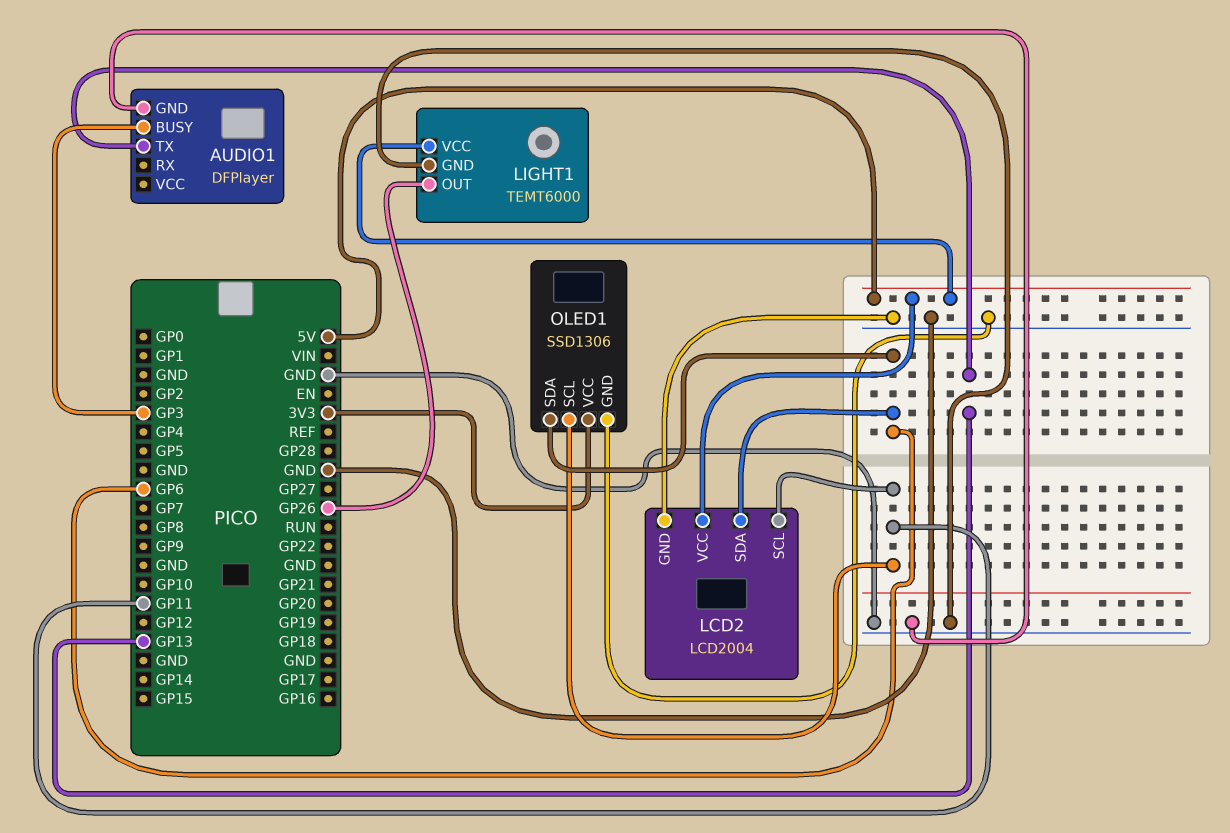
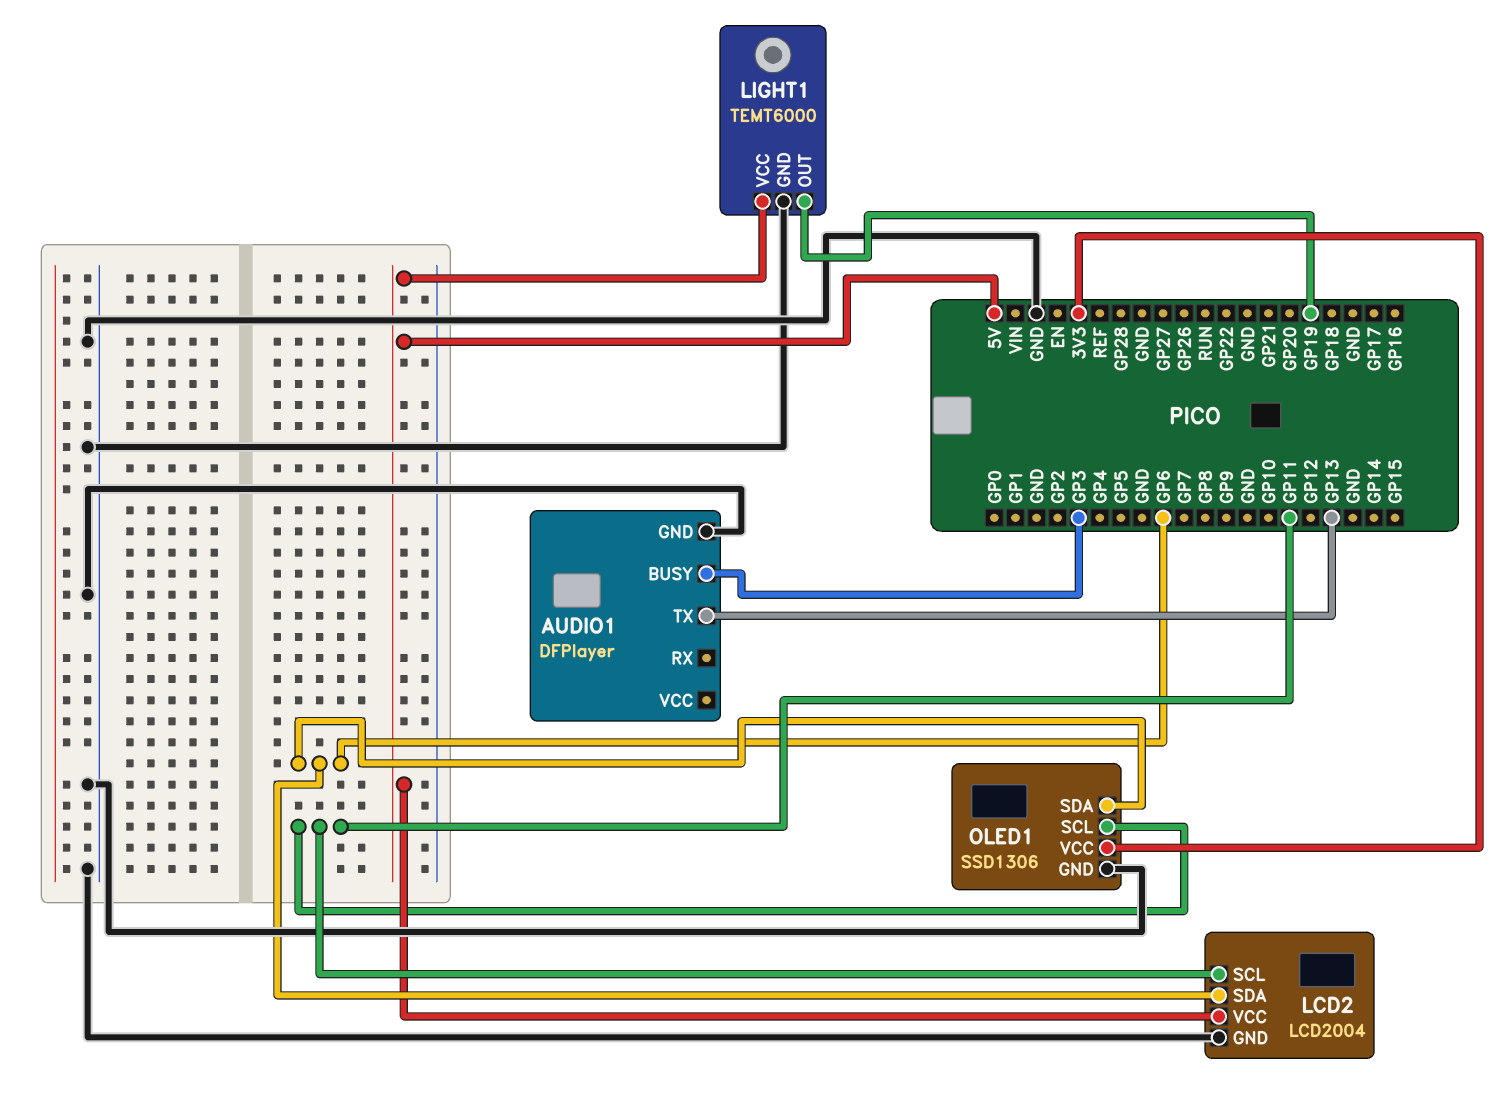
LIGHT1 pin OUT: GP26 -> GP19

